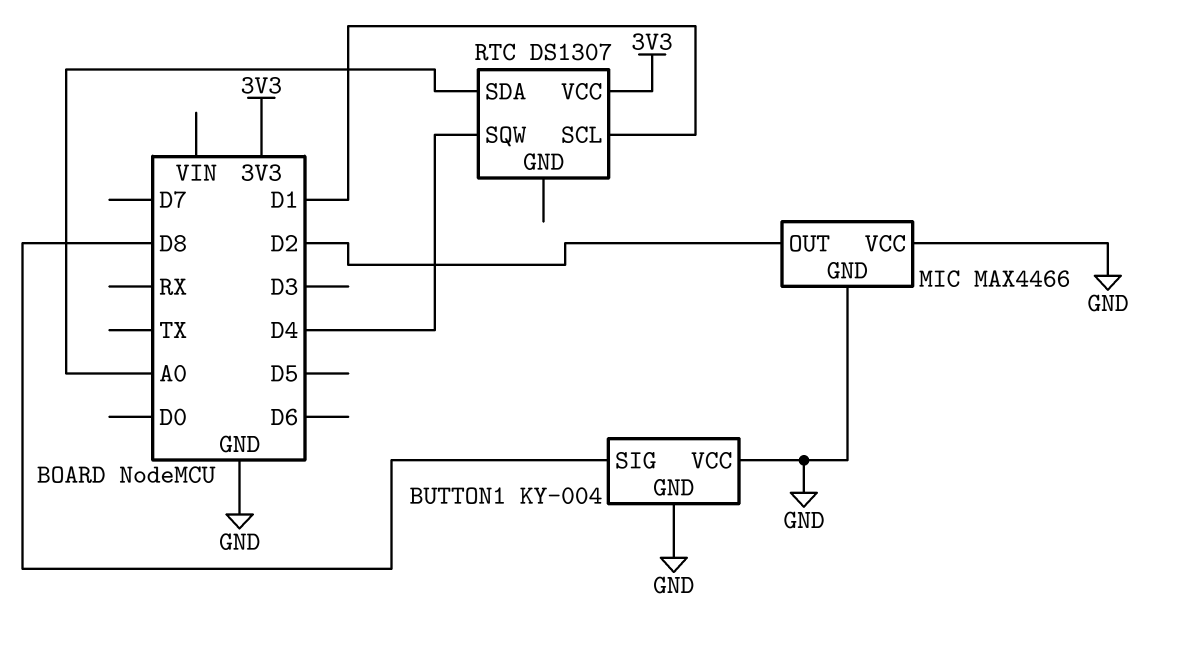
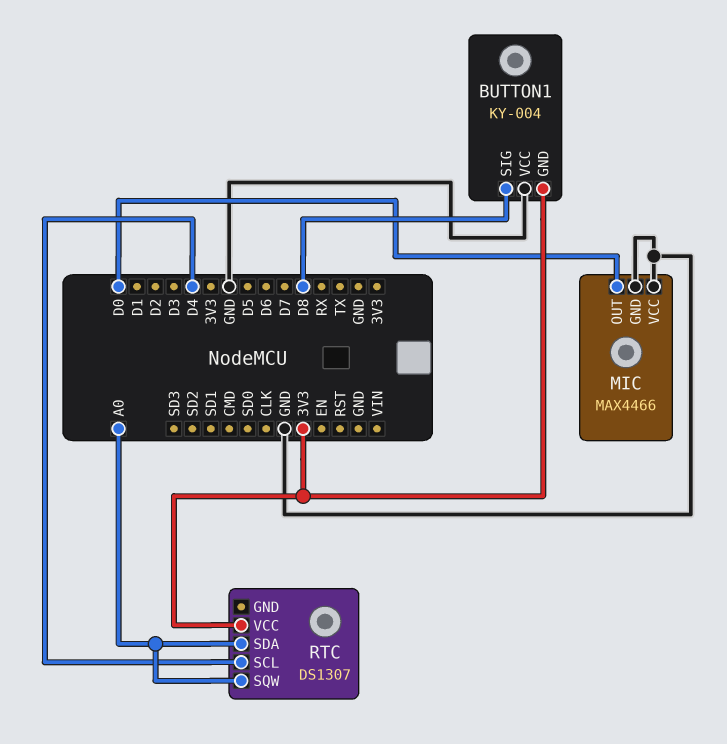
BUTTON1 pin GND: GND -> 3V3
MIC pin OUT: D2 -> D0
RTC pin SCL: D1 -> D4
RTC pin SQW: D4 -> A0

